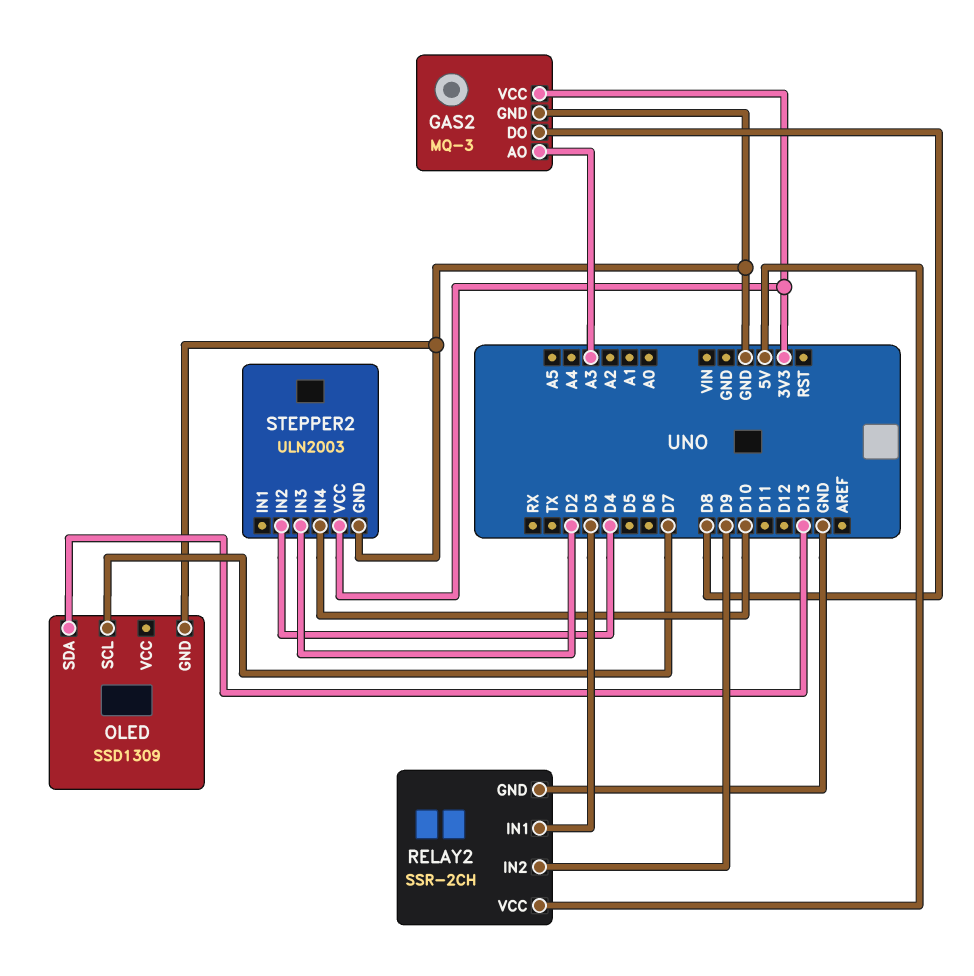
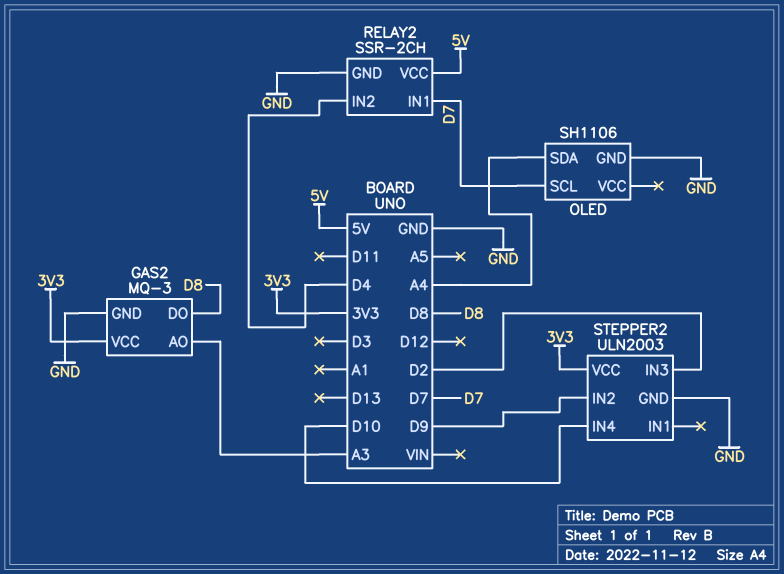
OLED: SSD1309 -> SH1106
OLED pin SDA: D13 -> A4
RELAY2 pin IN1: D3 -> D7
RELAY2 pin IN2: D9 -> D4
STEPPER2 pin IN2: D4 -> D9

